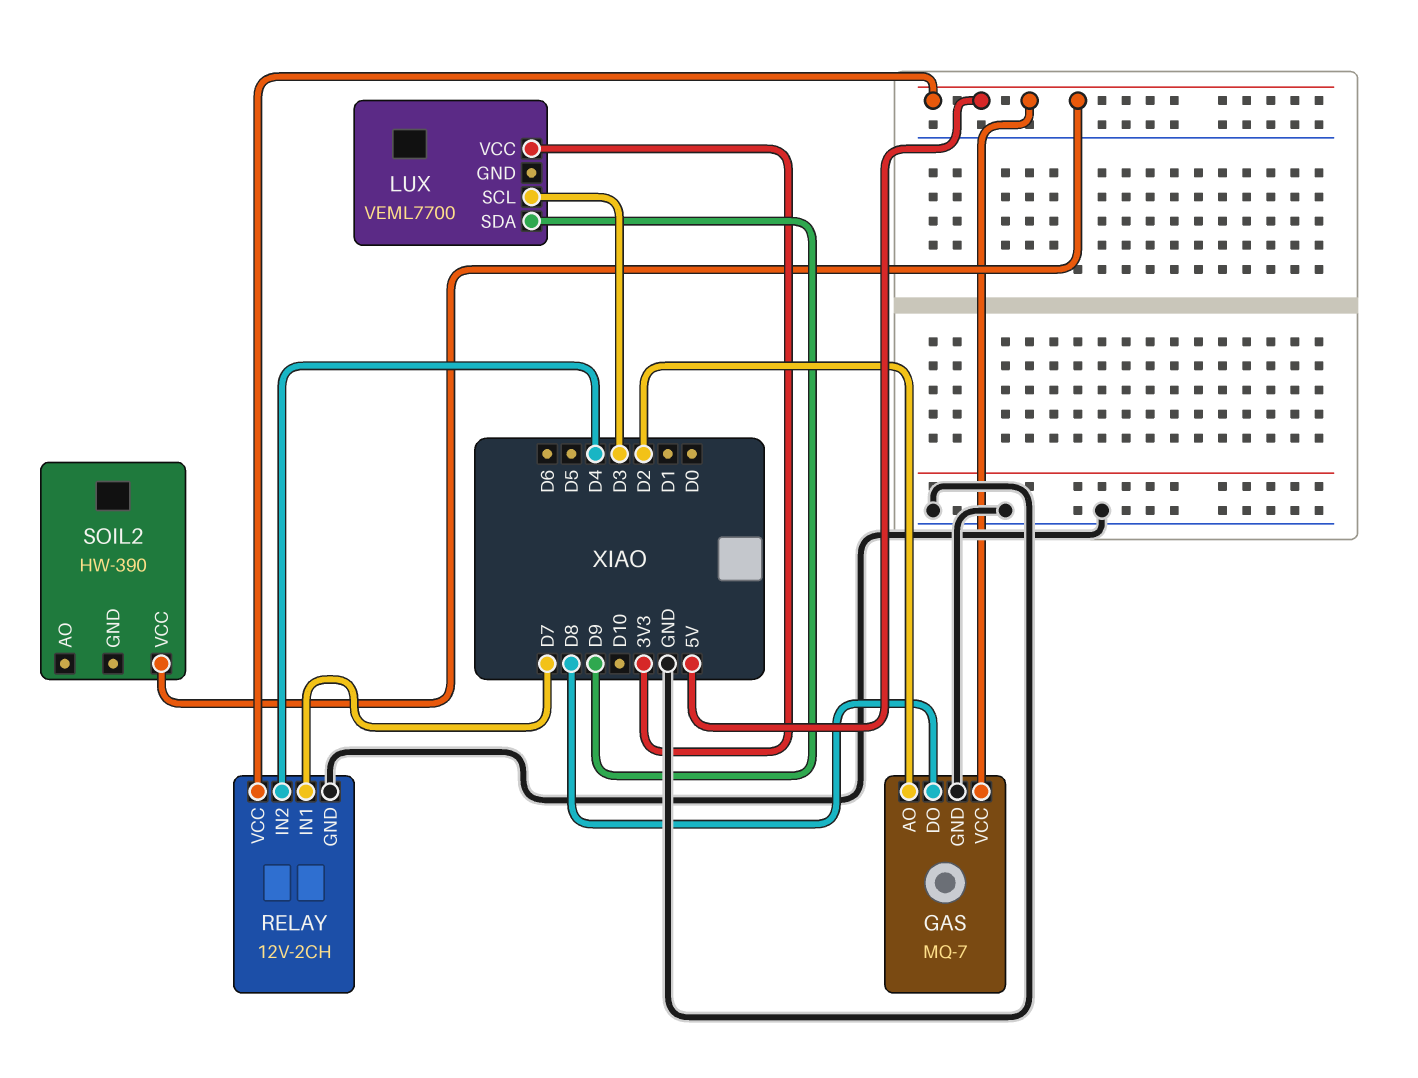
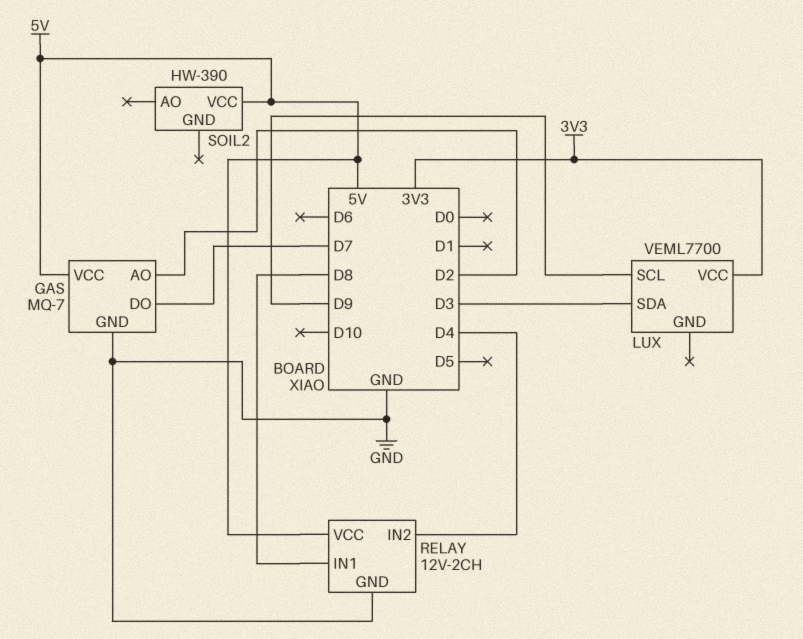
GAS pin DO: D8 -> D7
LUX pin SCL: D3 -> D9
LUX pin SDA: D9 -> D3
RELAY pin IN1: D7 -> D8

